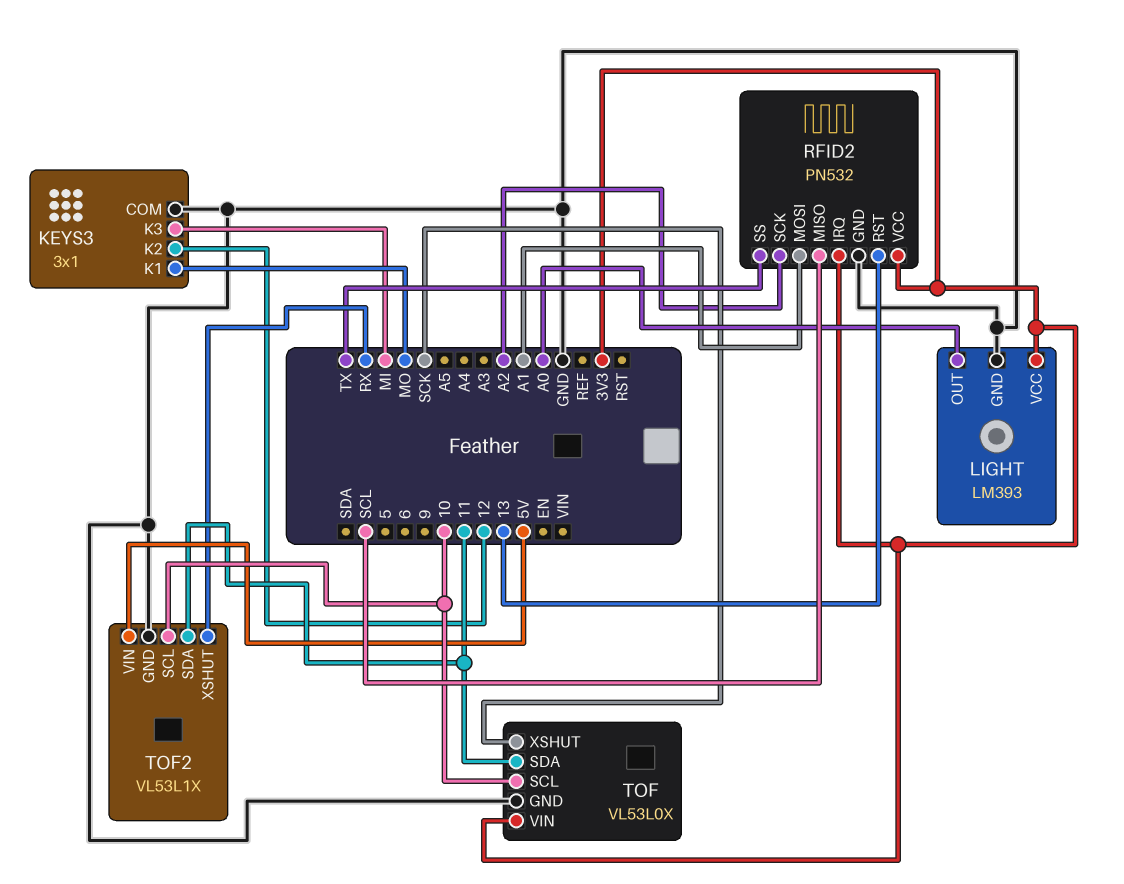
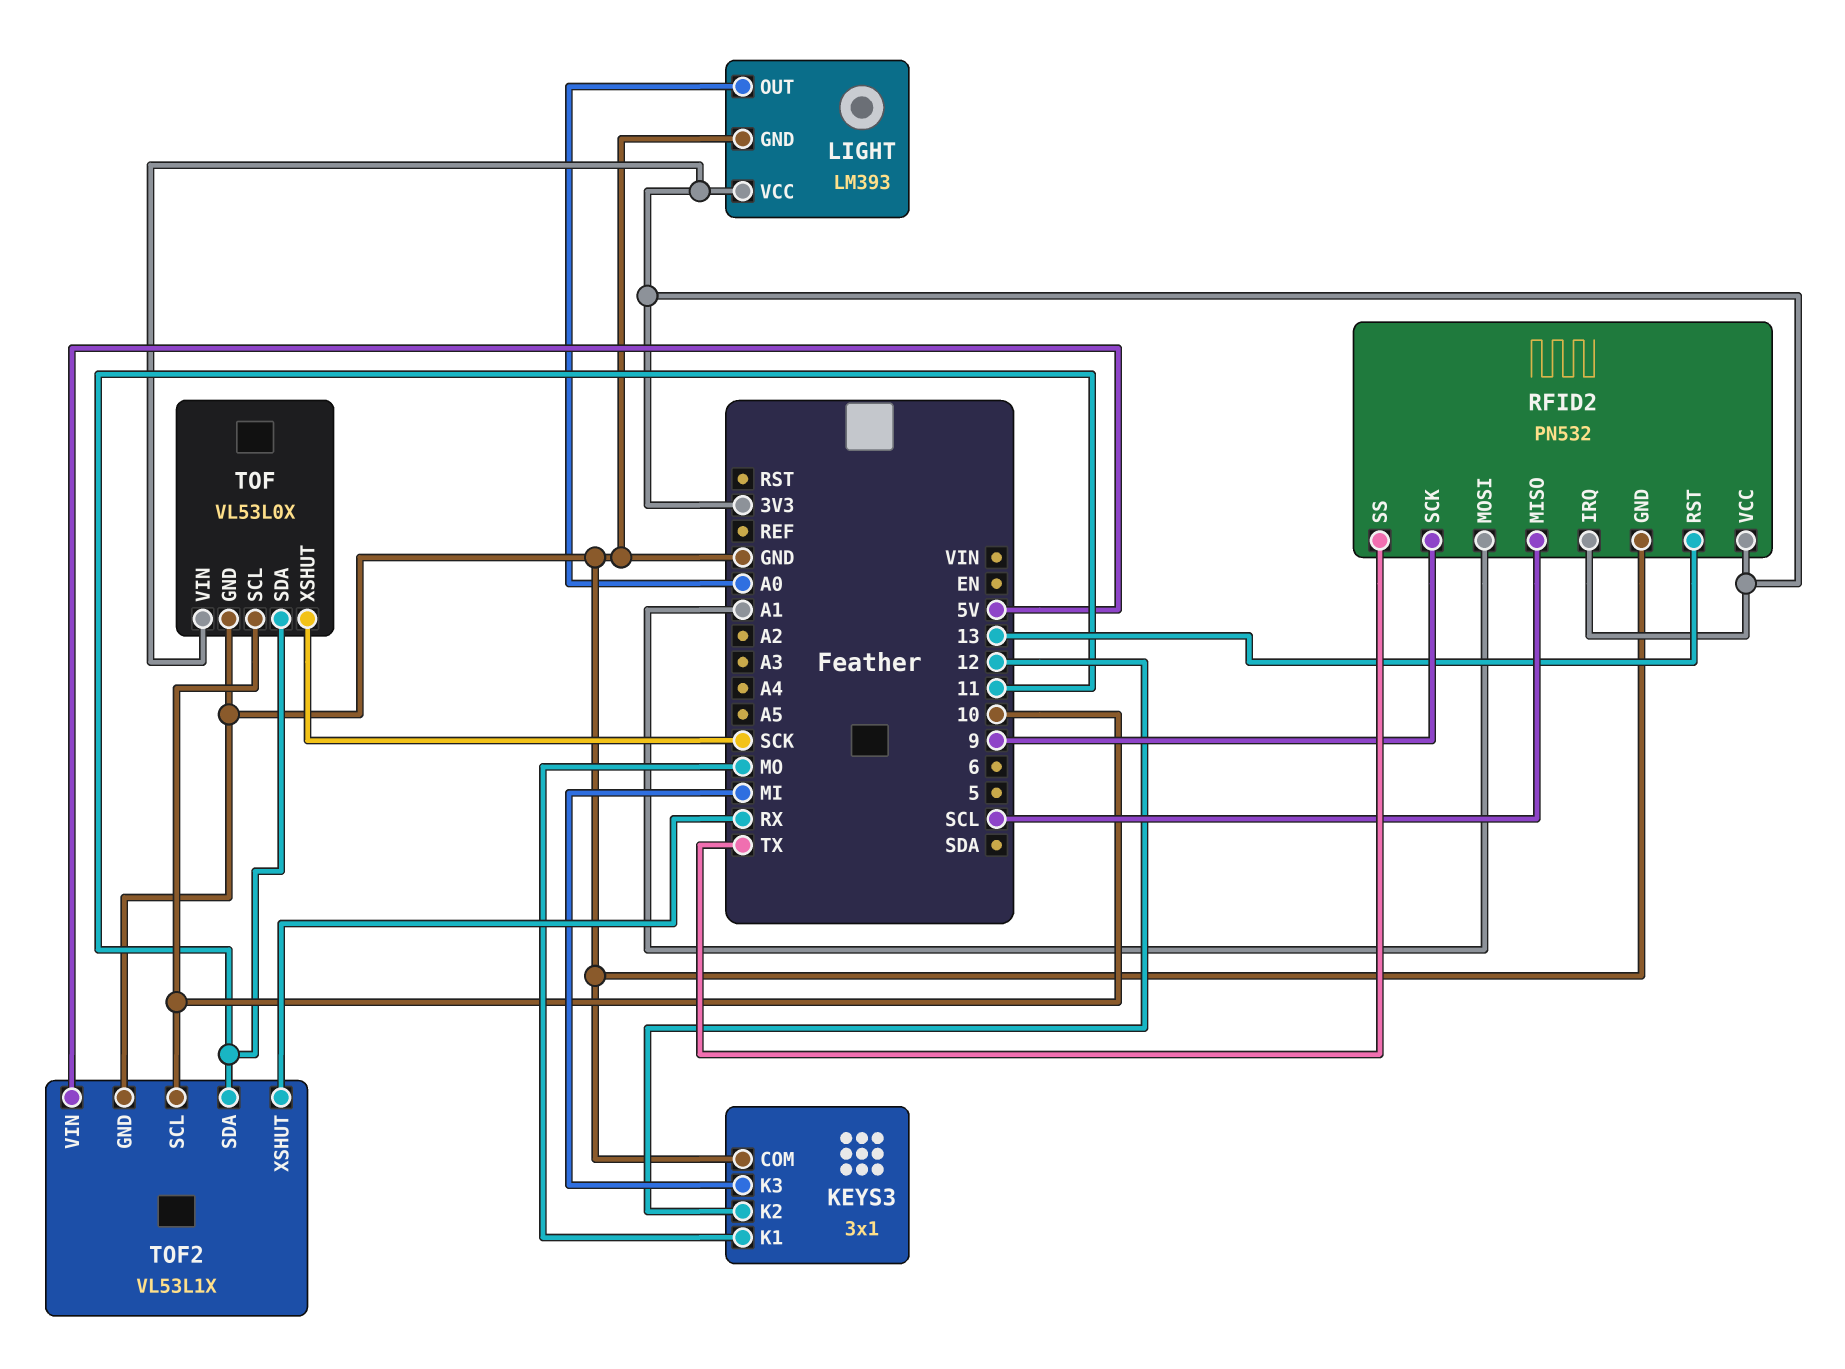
RFID2 pin SCK: A2 -> 9

